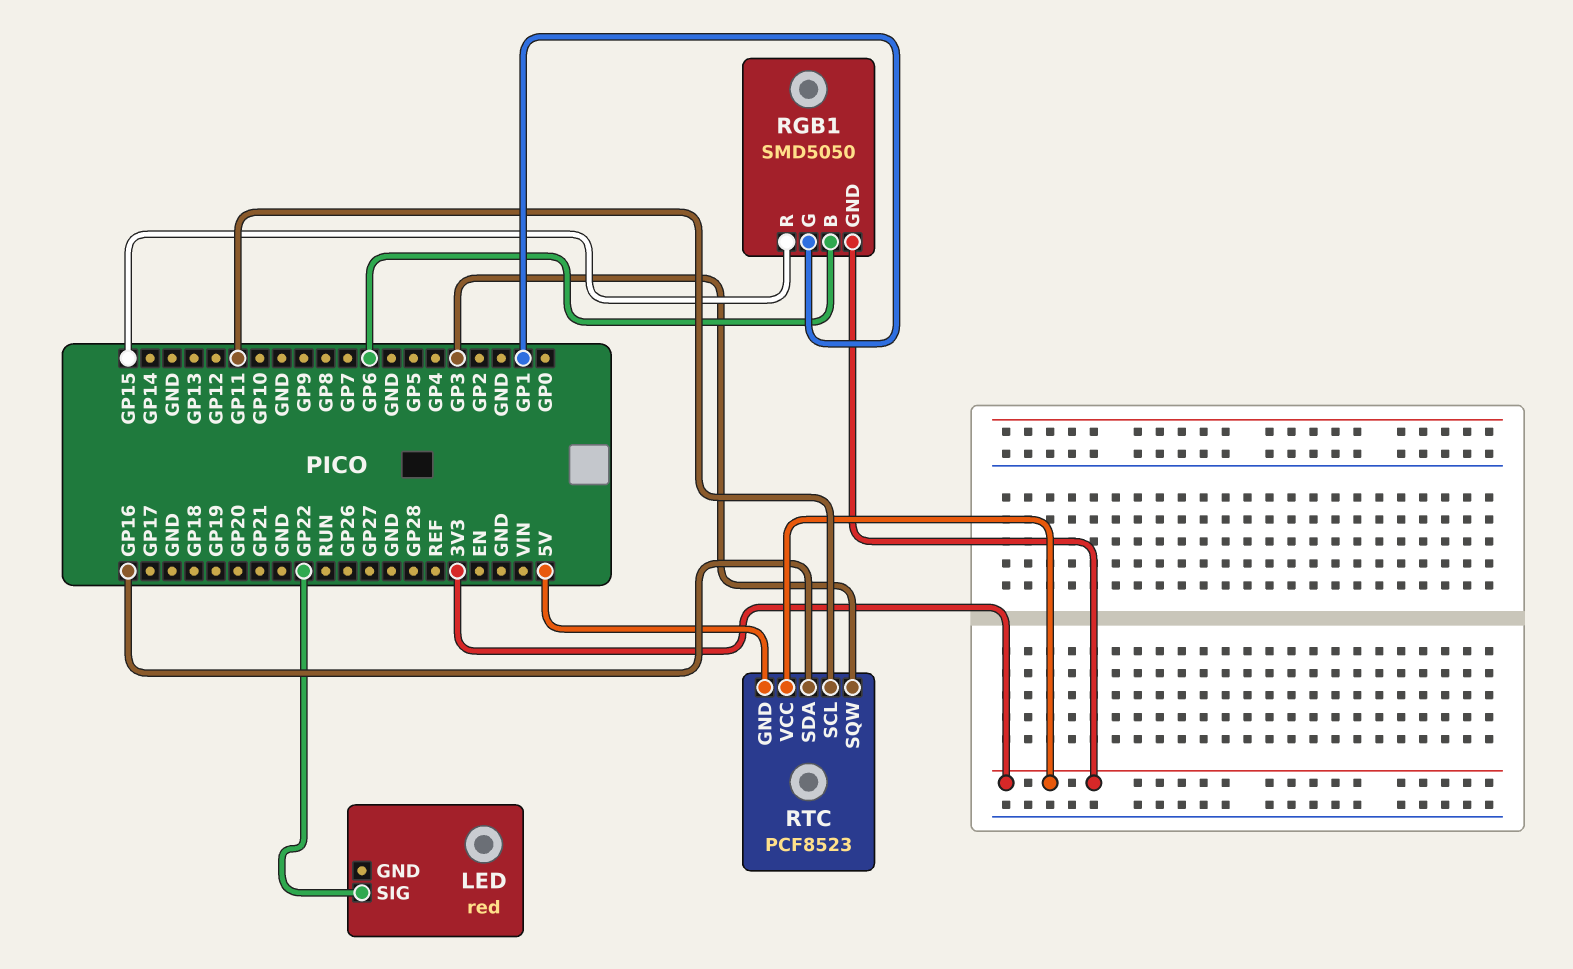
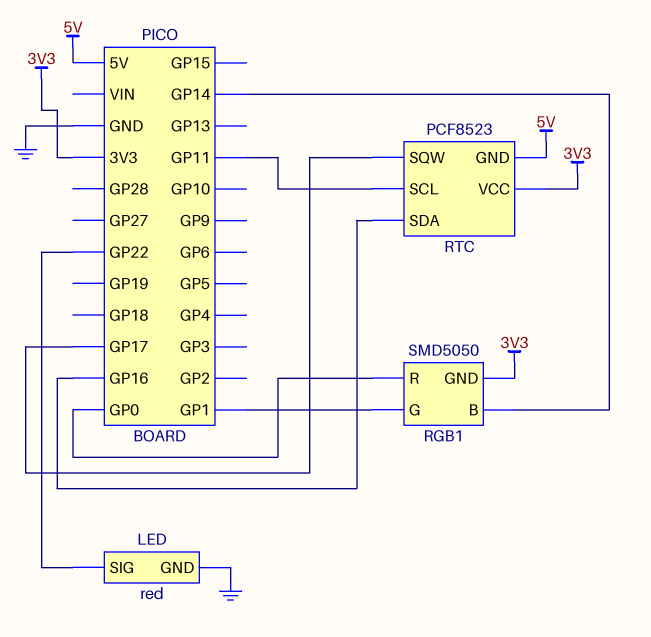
LED pin GND: none -> GND
RGB1 pin B: GP6 -> GP14
RGB1 pin R: GP15 -> GP0
RTC pin SQW: GP3 -> GP17

